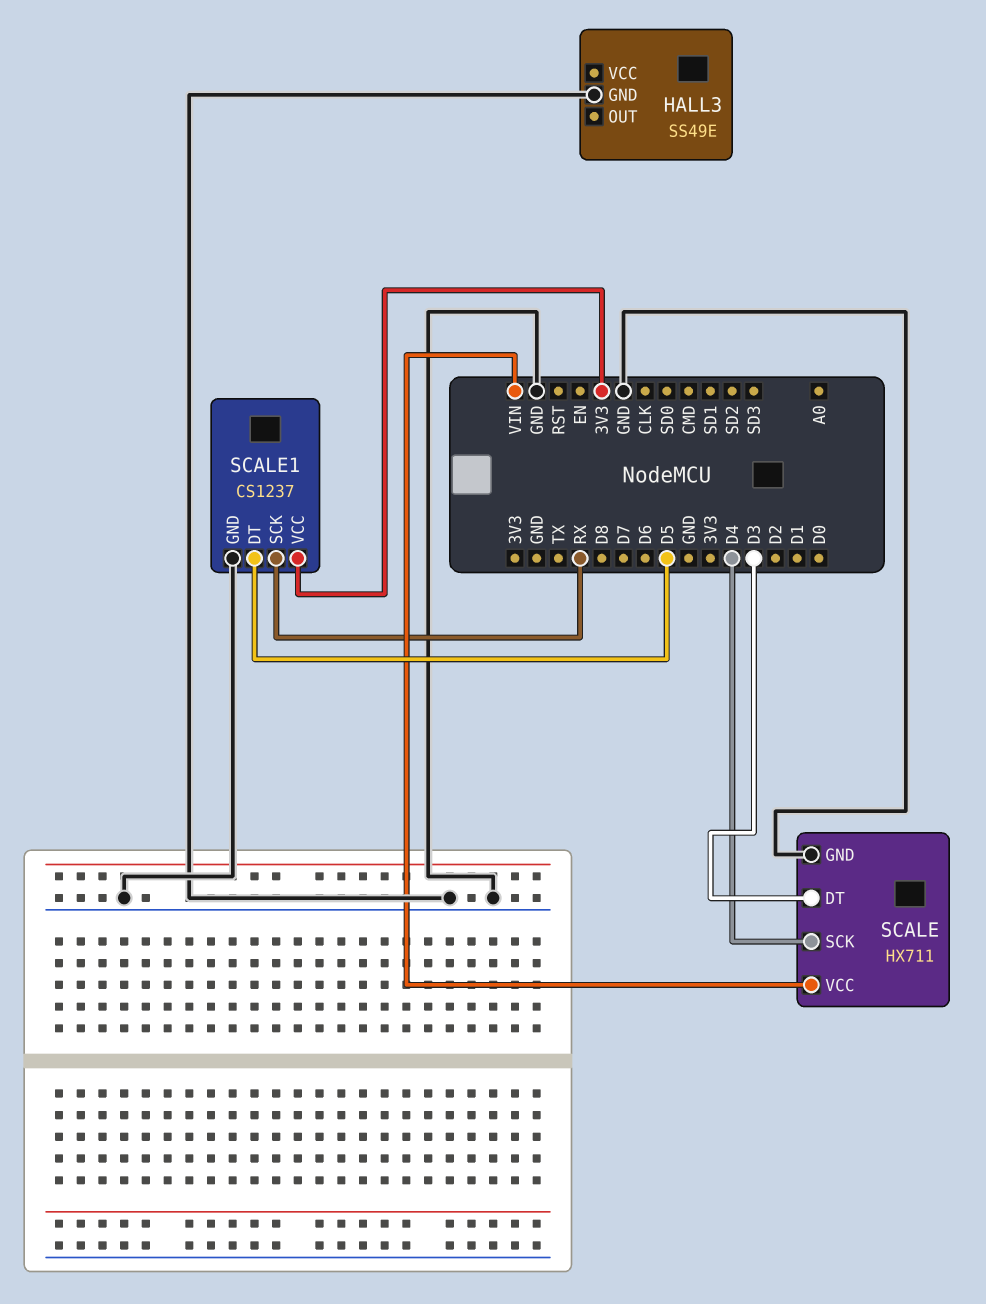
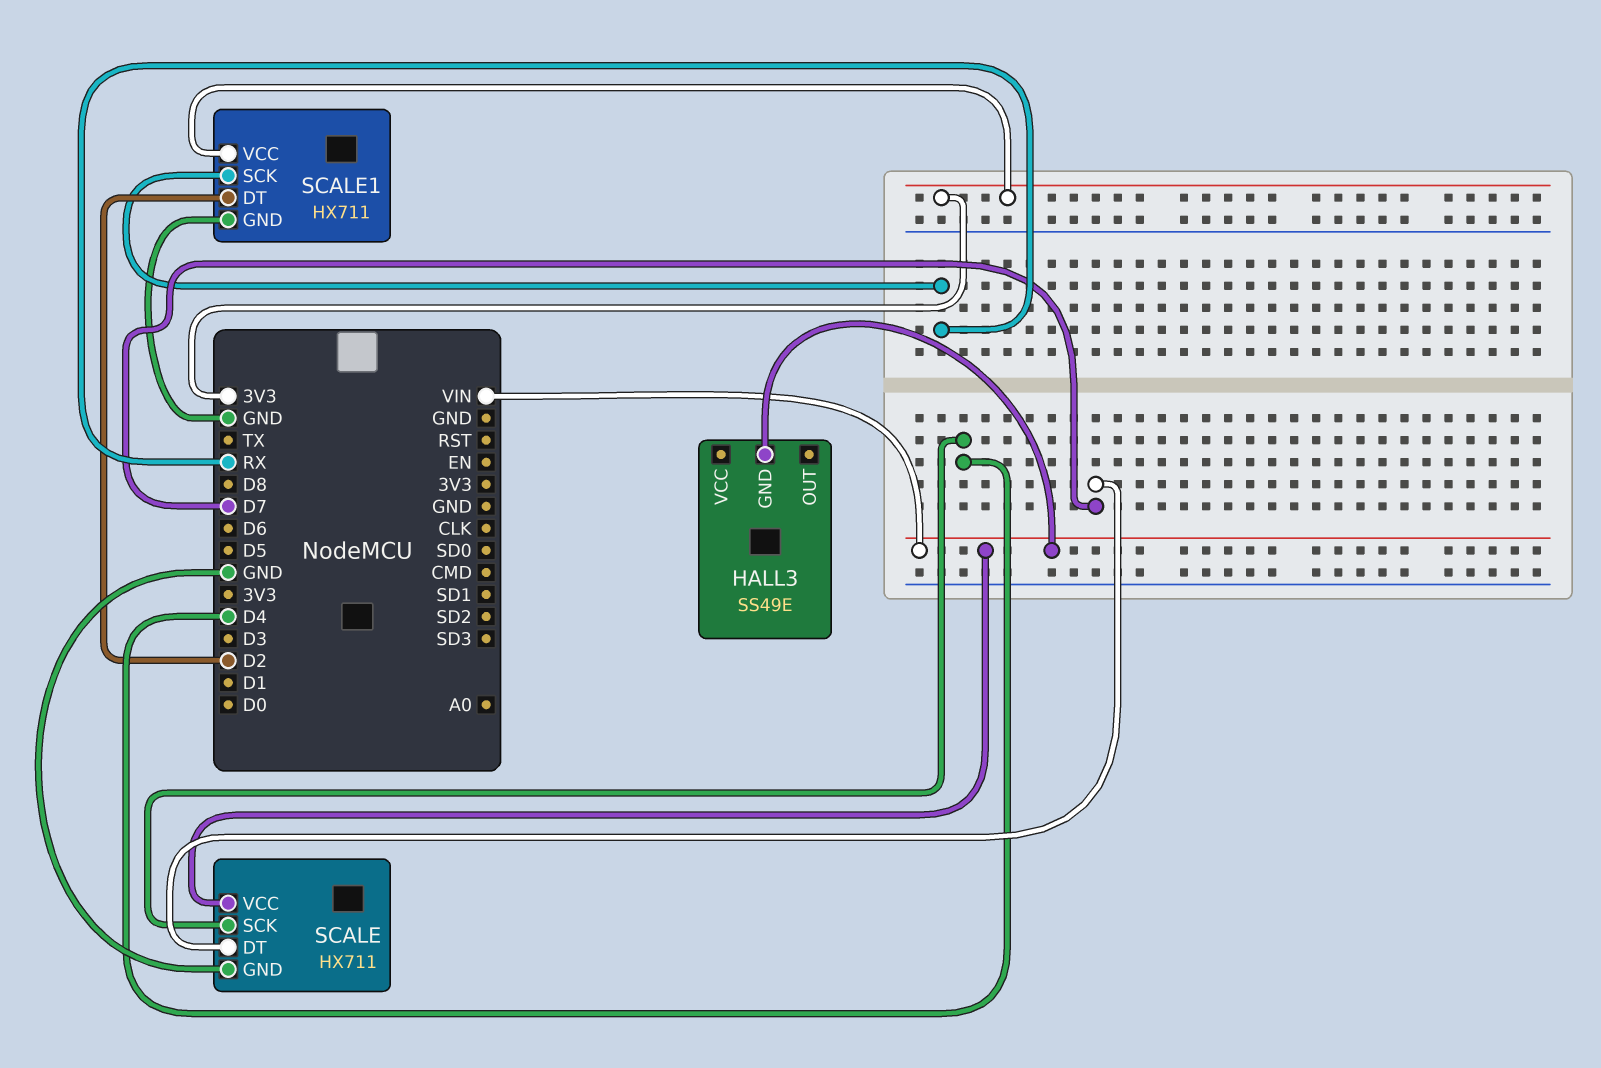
HALL3 pin GND: GND -> VIN
SCALE pin DT: D3 -> D7
SCALE1: CS1237 -> HX711
SCALE1 pin DT: D5 -> D2

